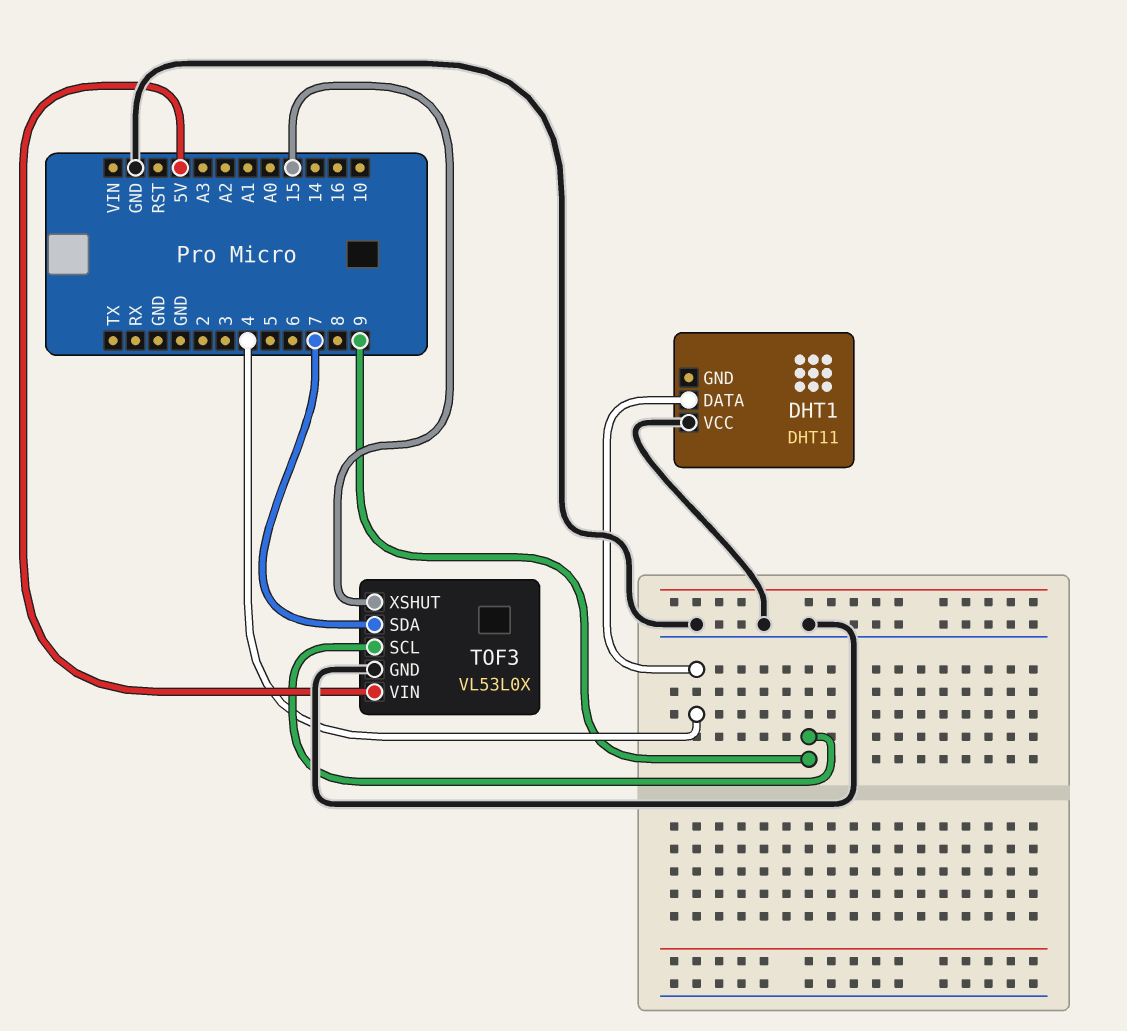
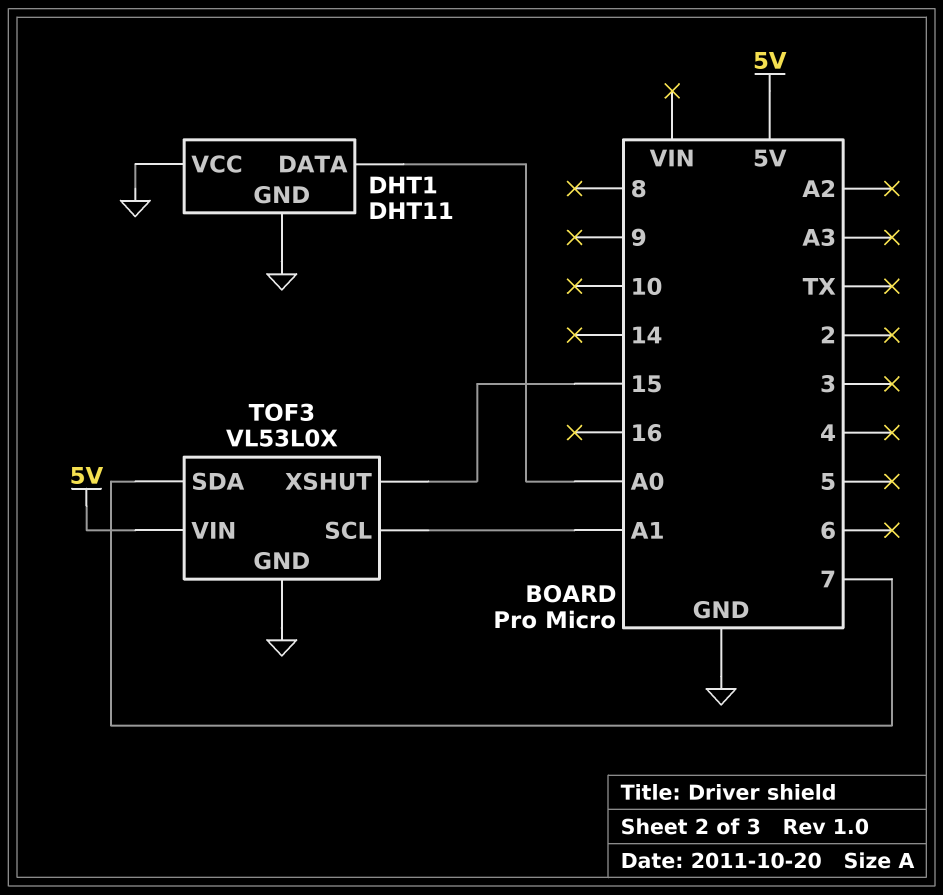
DHT1 pin DATA: 4 -> A0
DHT1 pin GND: none -> GND
TOF3 pin SCL: 9 -> A1

